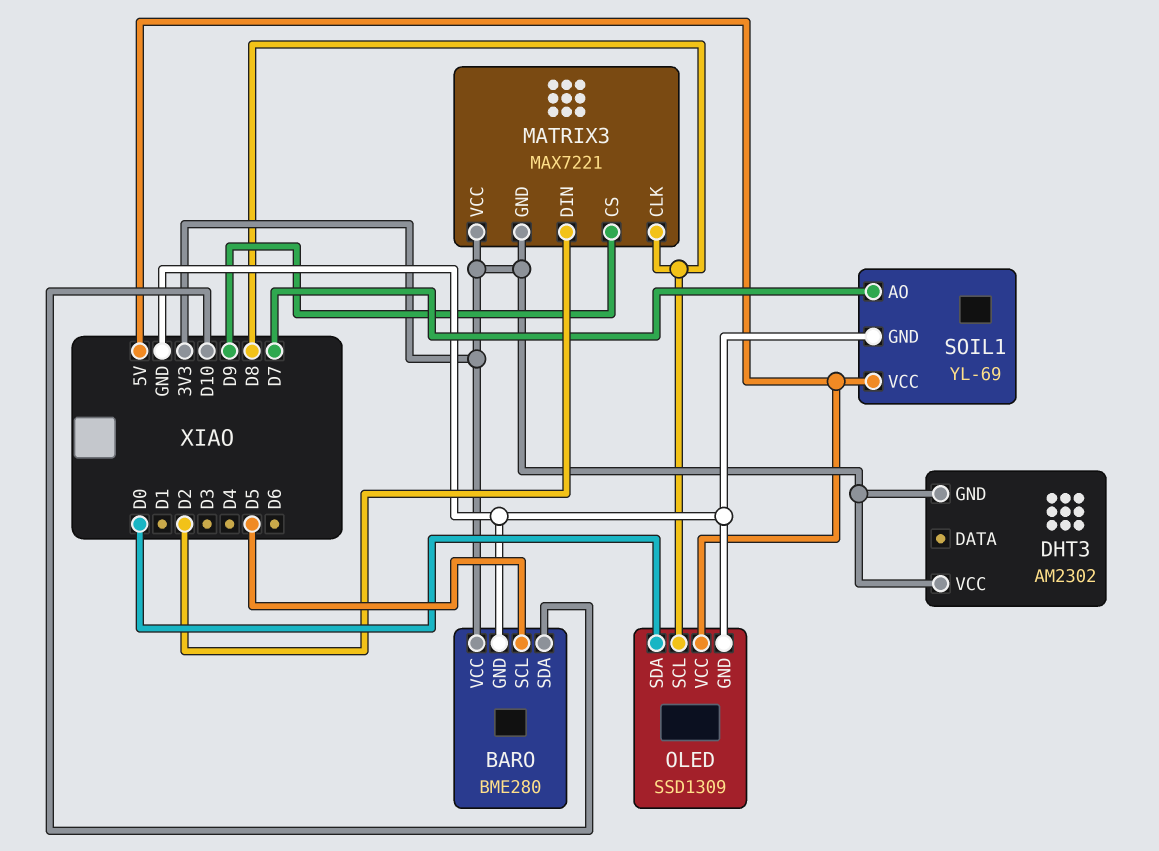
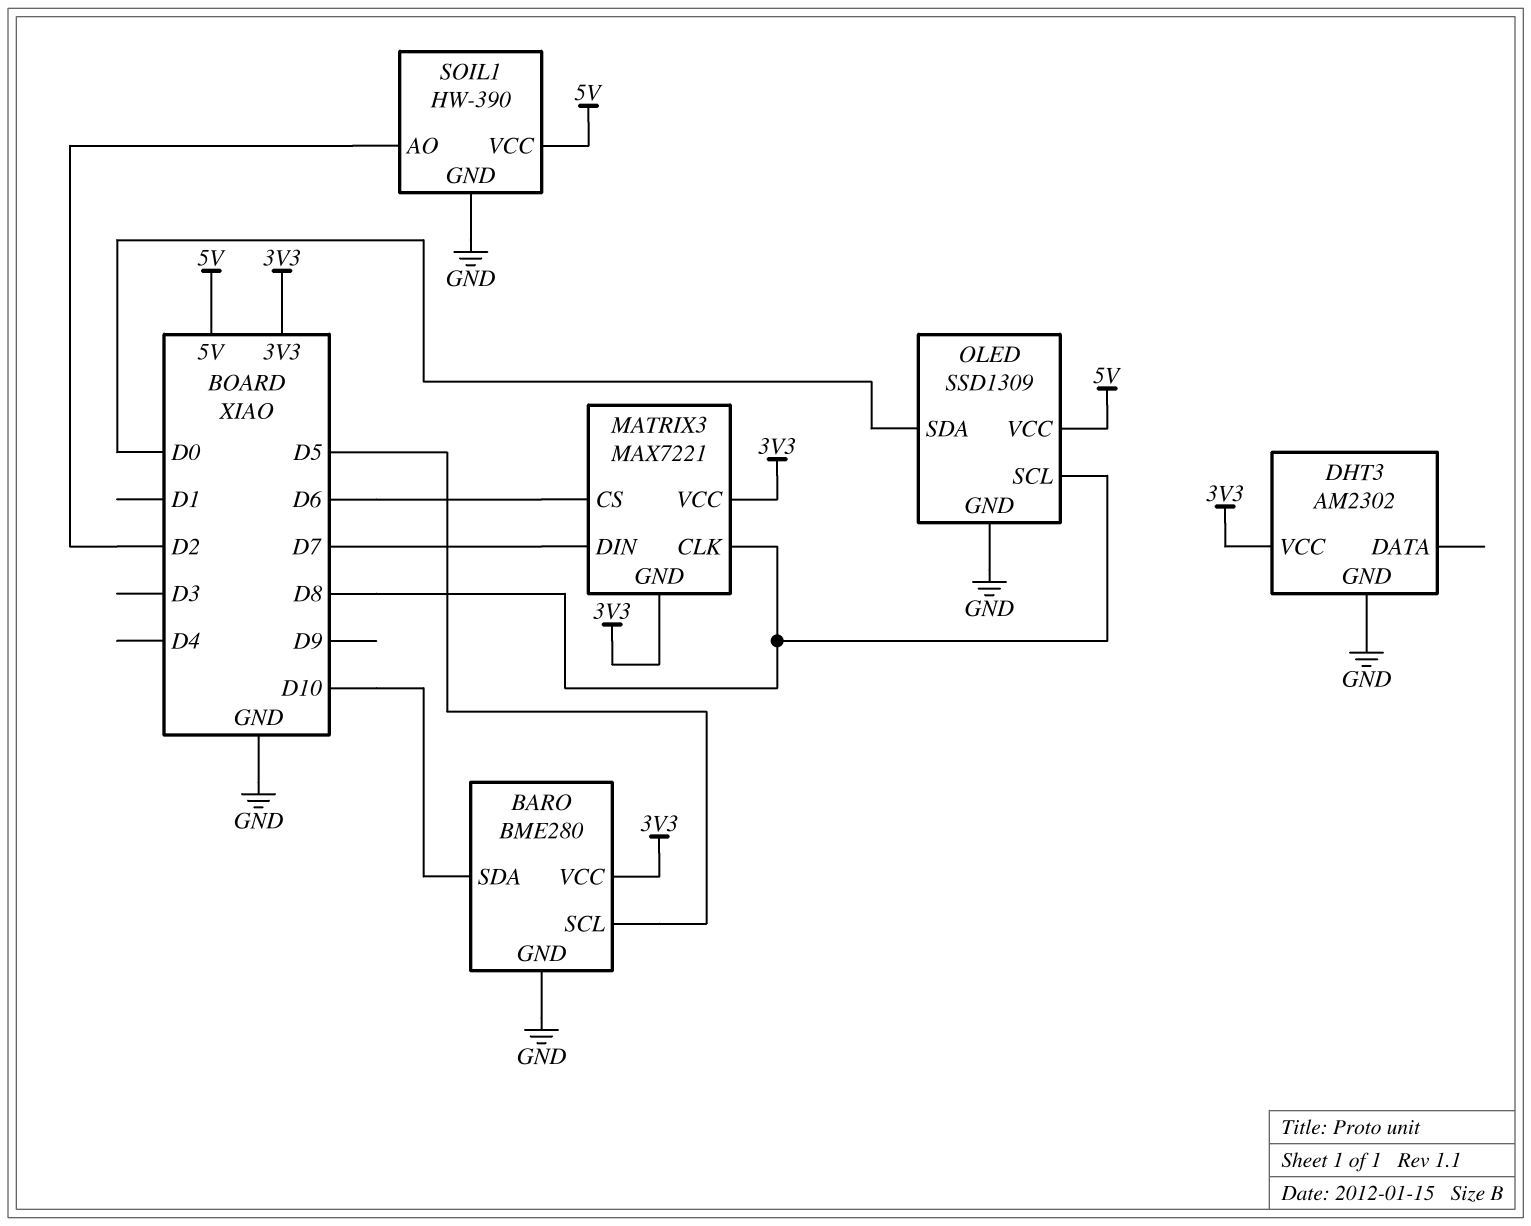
DHT3 pin GND: 3V3 -> GND
MATRIX3 pin CS: D9 -> D6
MATRIX3 pin DIN: D2 -> D7
SOIL1: YL-69 -> HW-390
SOIL1 pin AO: D7 -> D2

